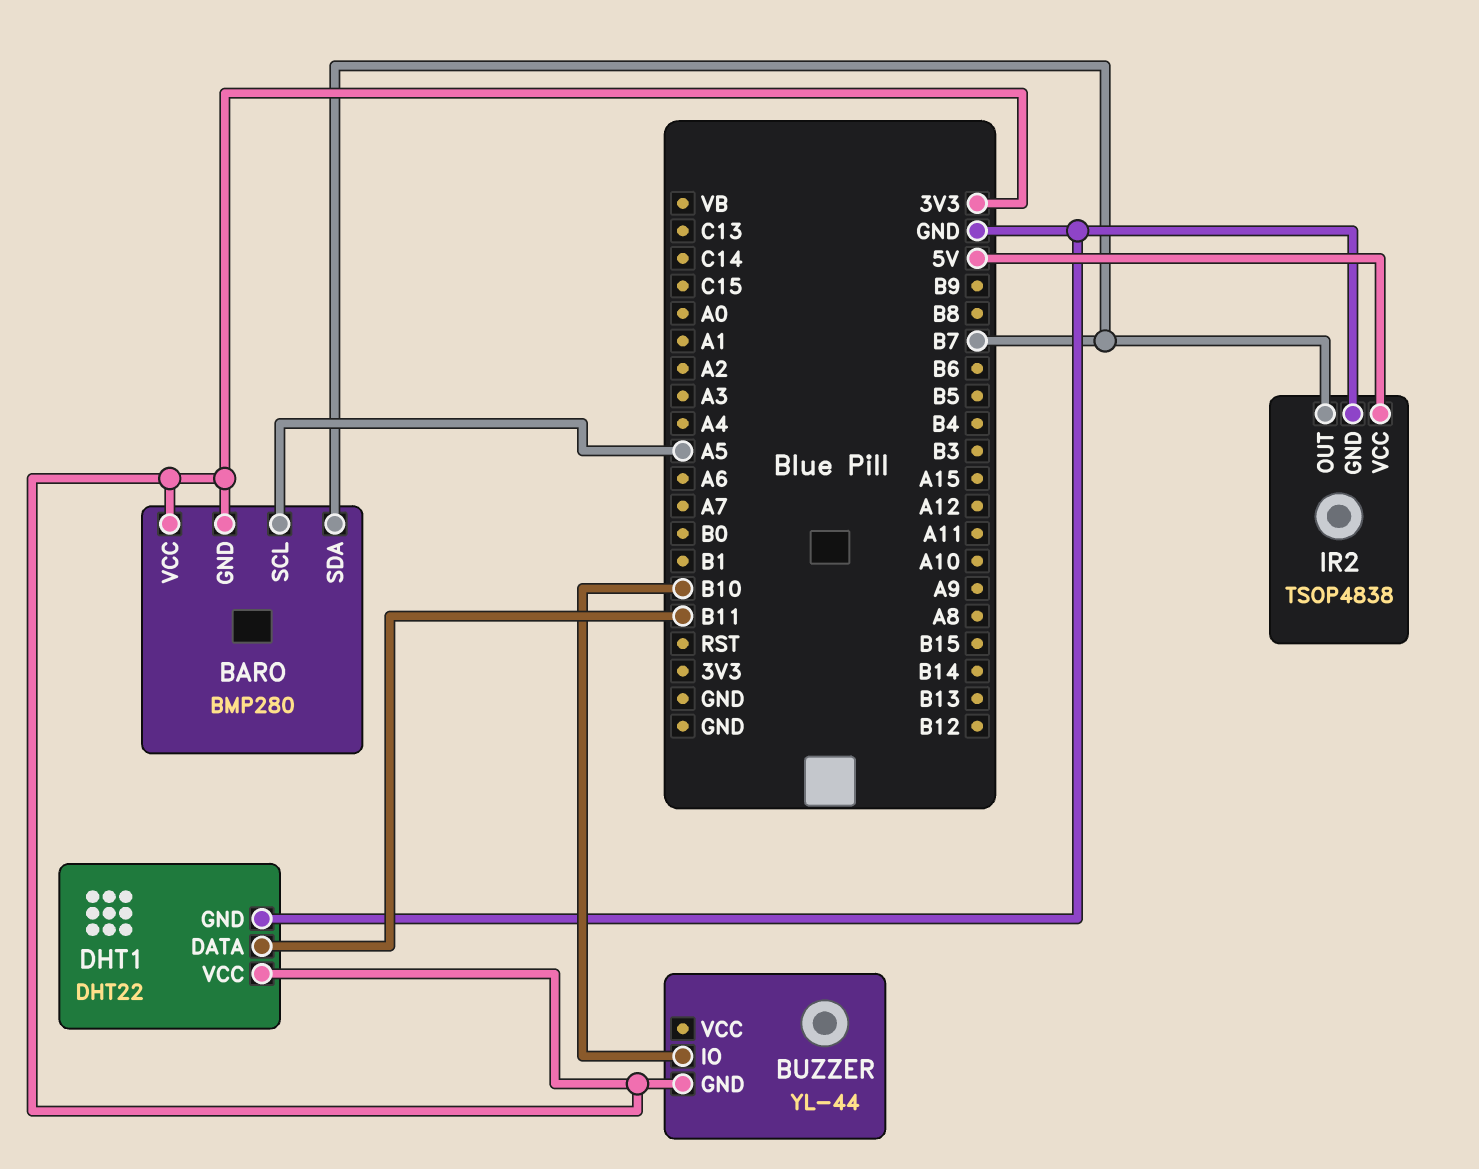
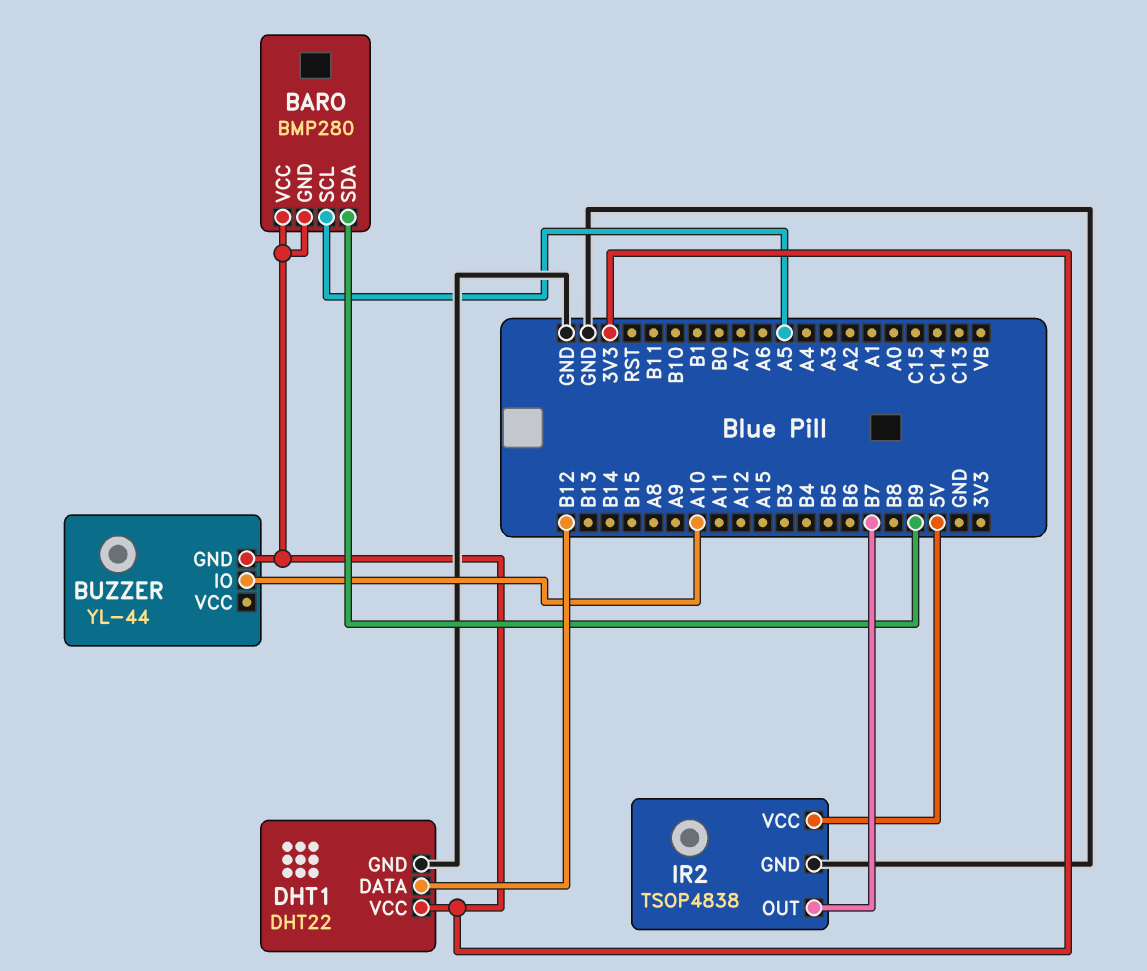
BARO pin SDA: B7 -> B9
BUZZER pin IO: B10 -> A10
DHT1 pin DATA: B11 -> B12

